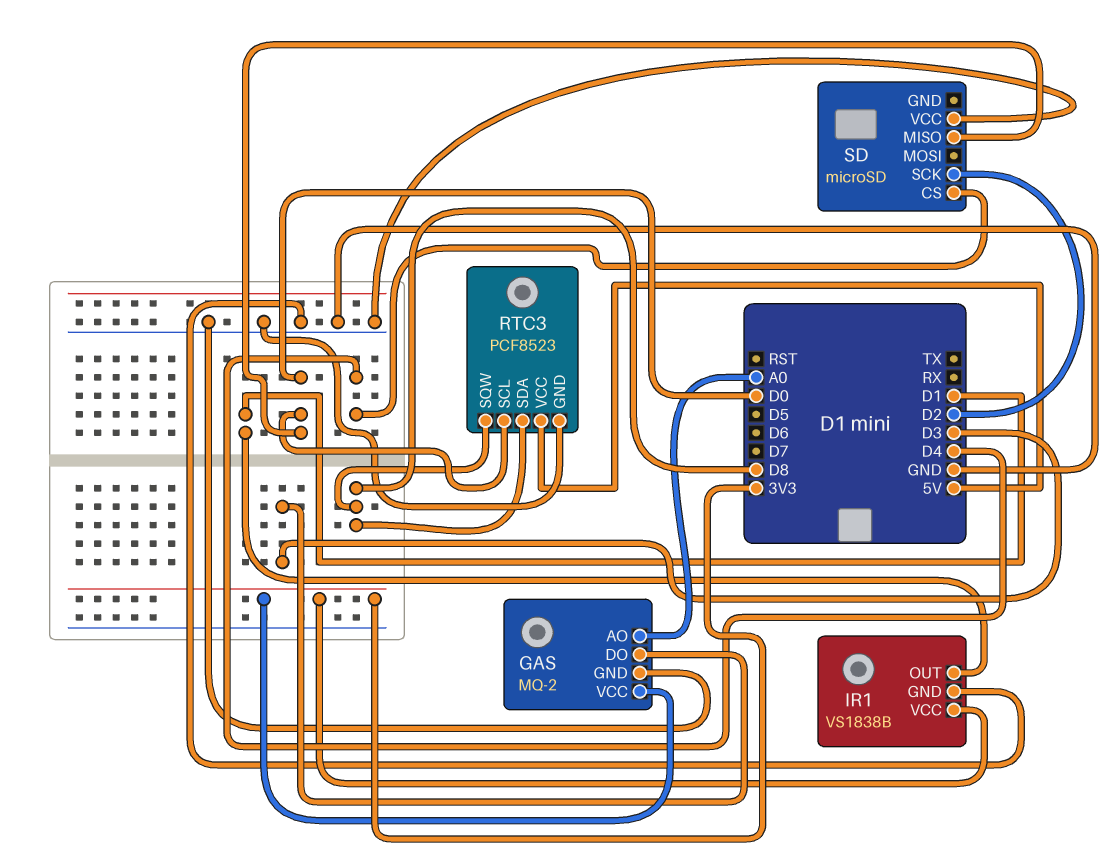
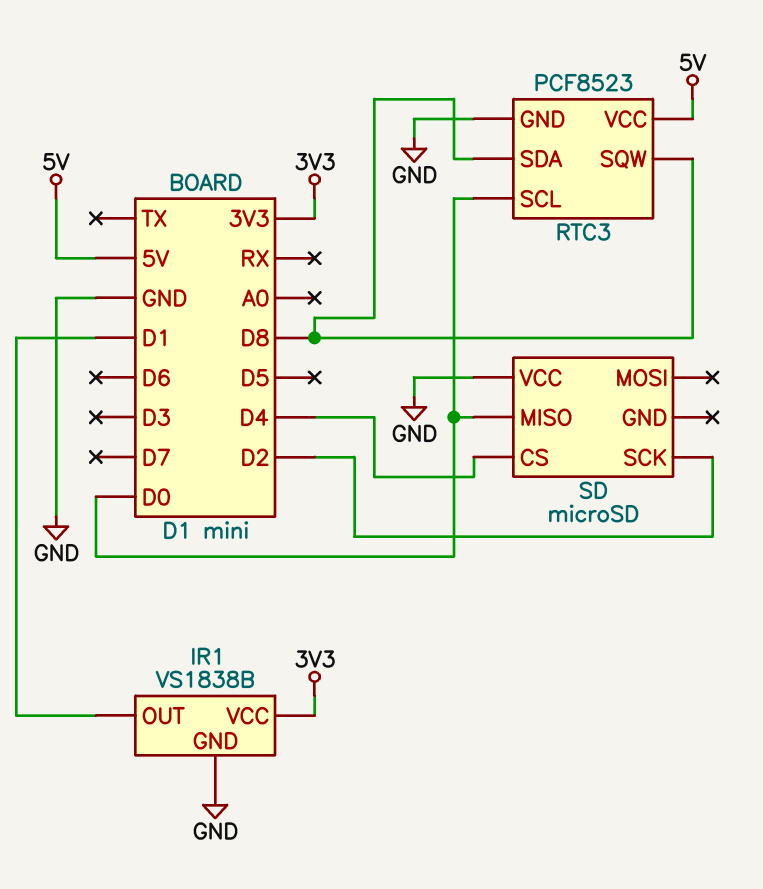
GAS: MQ-2 -> none
GAS pin AO: A0 -> none
GAS pin DO: D3 -> none
GAS pin GND: GND -> none
GAS pin VCC: 3V3 -> none

